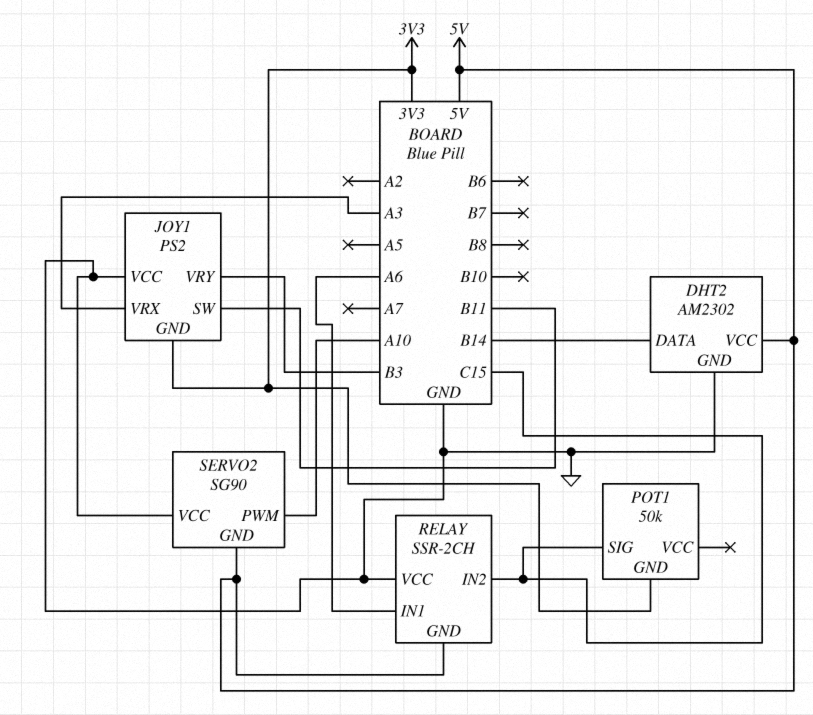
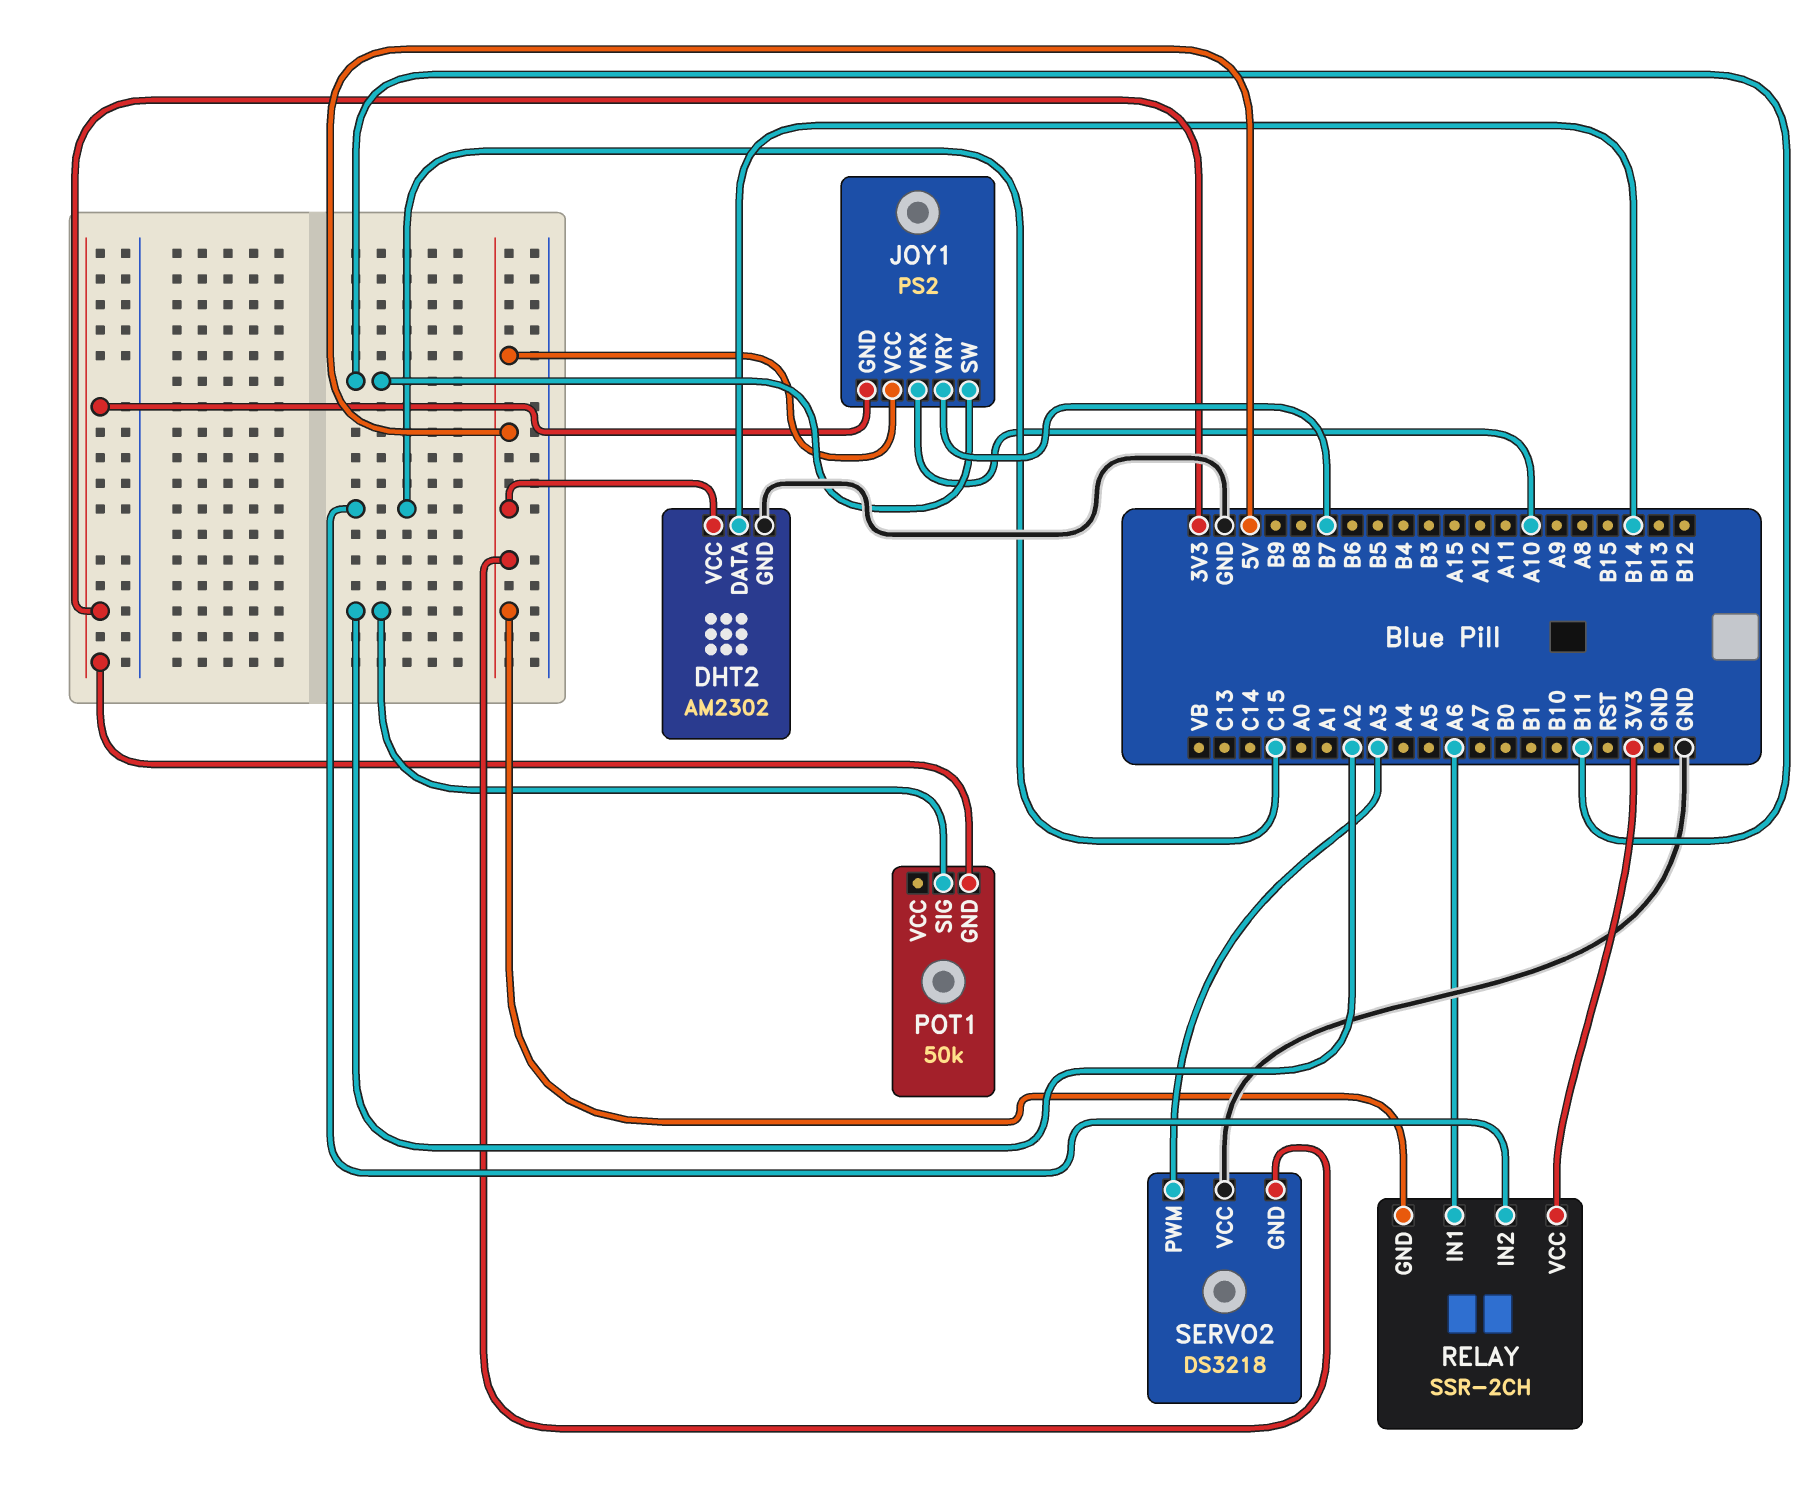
JOY1 pin VCC: GND -> 5V
JOY1 pin VRX: A3 -> A10
JOY1 pin VRY: B3 -> B7
POT1 pin SIG: C15 -> A2
RELAY pin VCC: GND -> 3V3
SERVO2: SG90 -> DS3218
SERVO2 pin PWM: A10 -> A3

